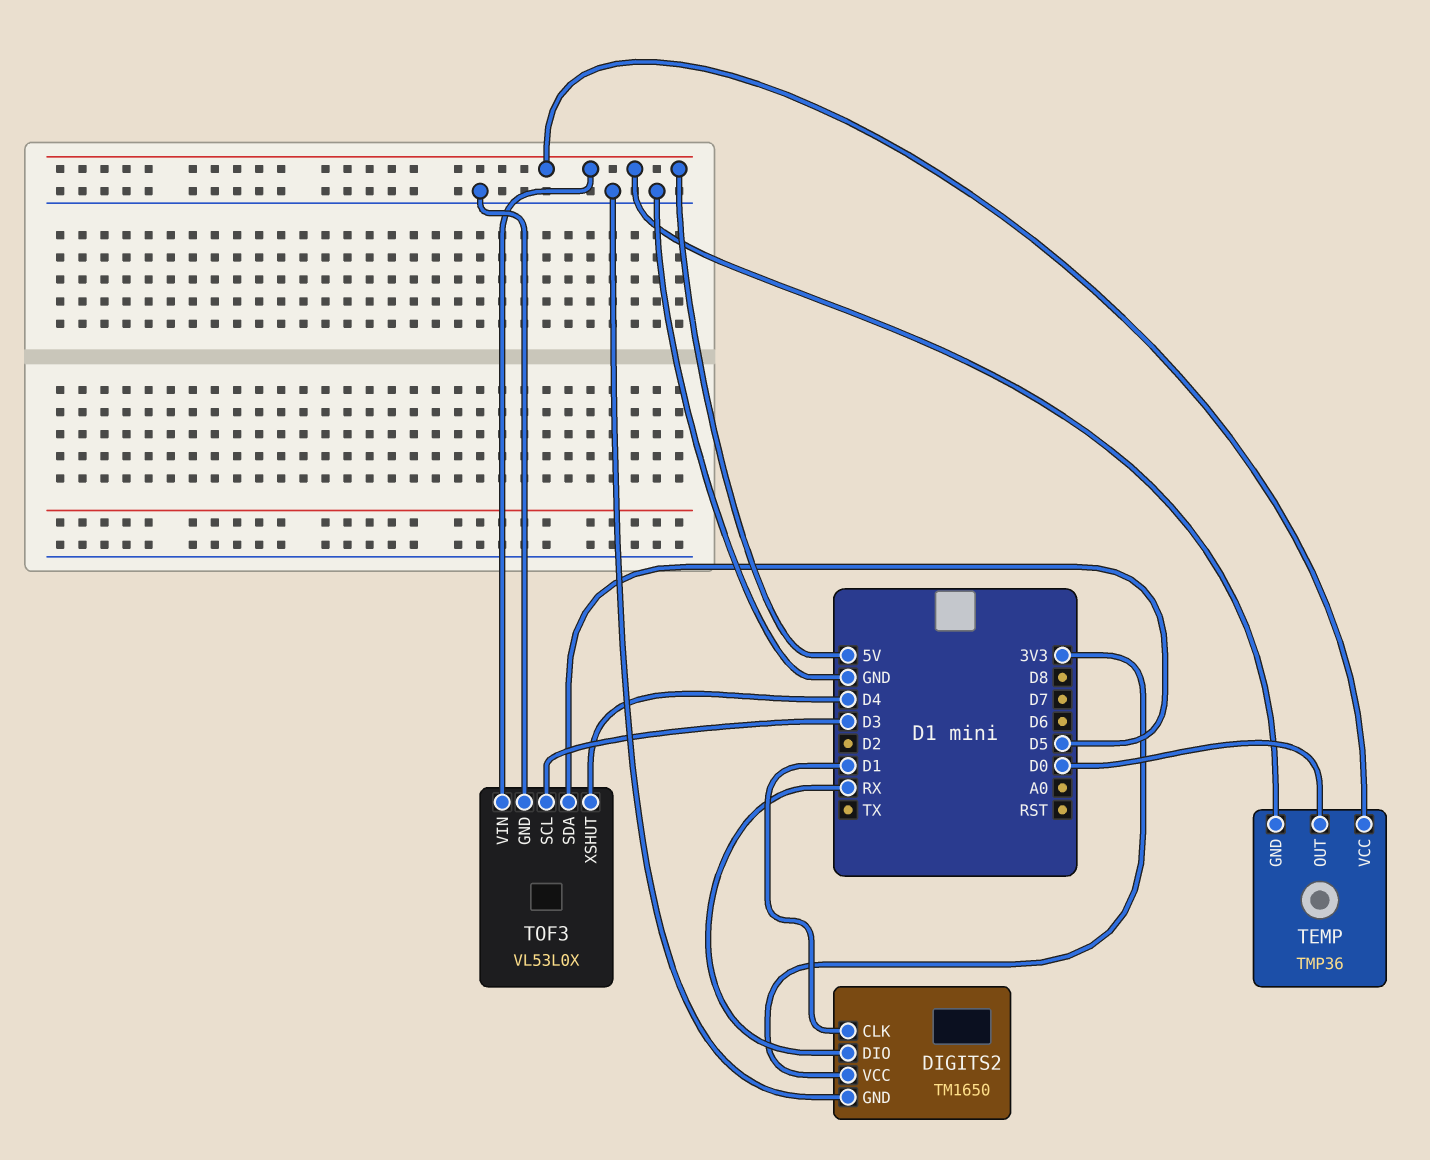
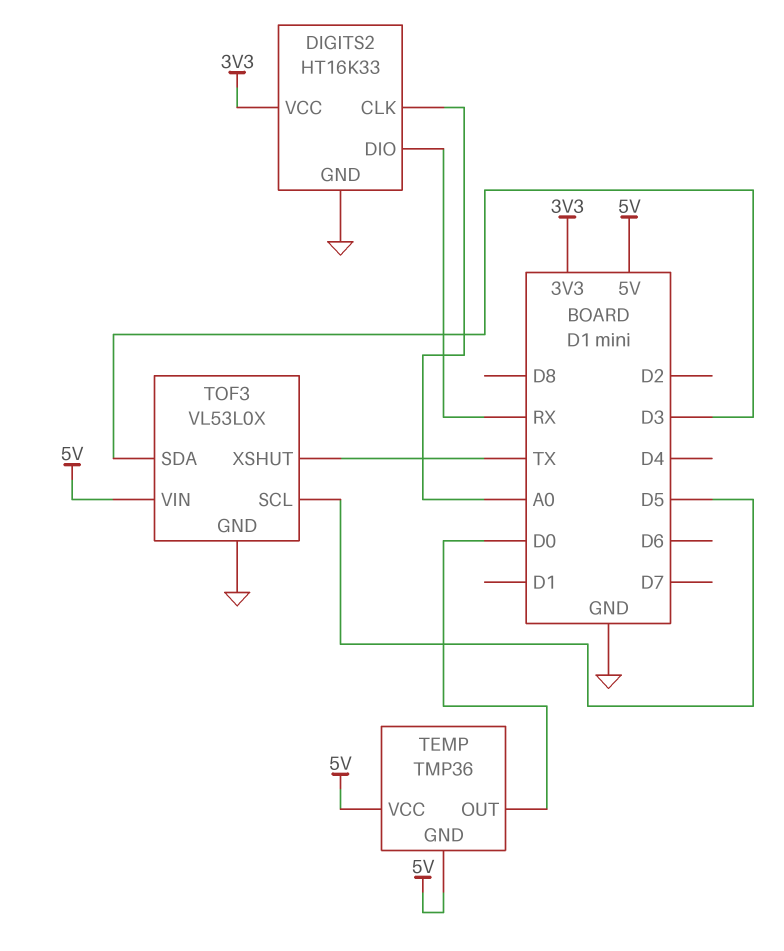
DIGITS2: TM1650 -> HT16K33
DIGITS2 pin CLK: D1 -> A0
TOF3 pin SCL: D3 -> D5
TOF3 pin SDA: D5 -> D3
TOF3 pin XSHUT: D4 -> TX

